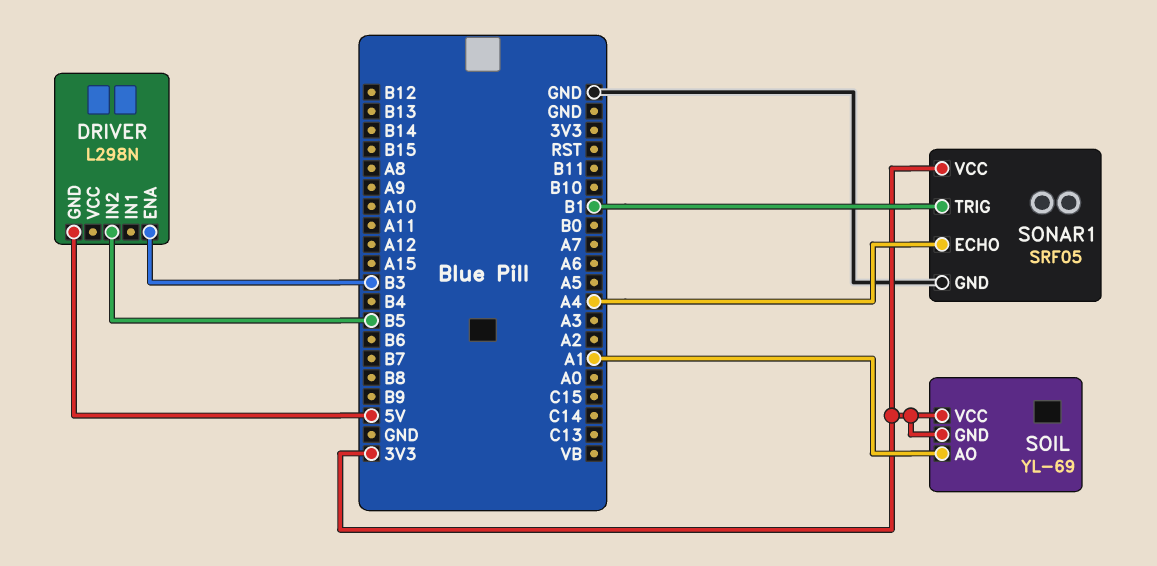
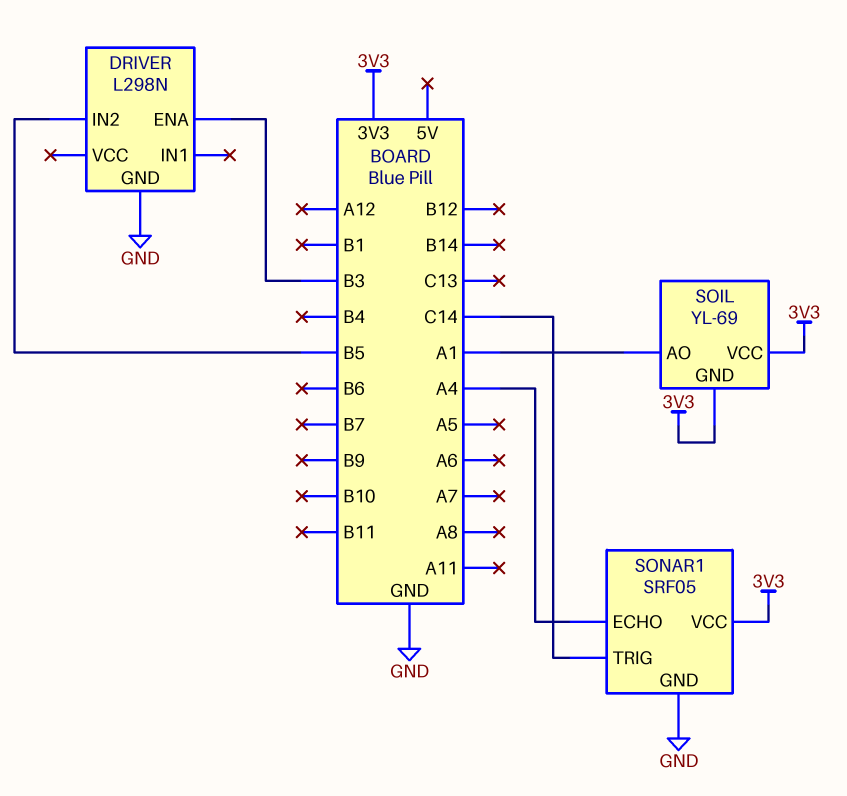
DRIVER pin GND: 5V -> GND
SONAR1 pin TRIG: B1 -> C14

